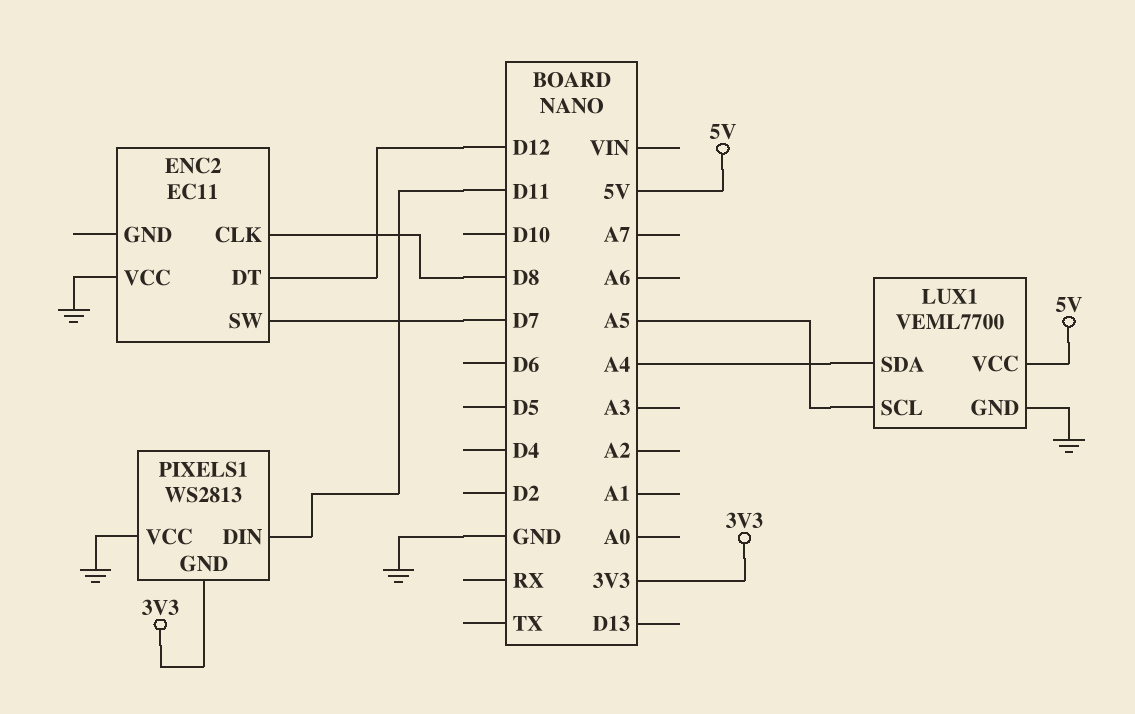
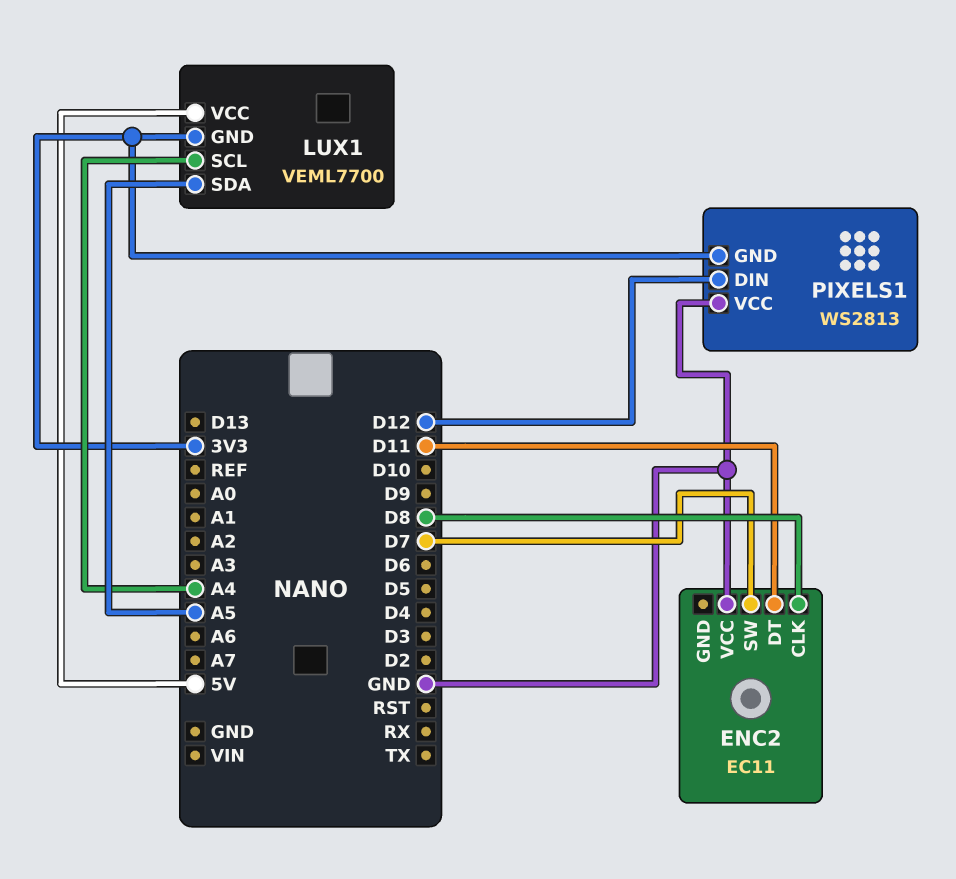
ENC2 pin DT: D12 -> D11
LUX1 pin GND: GND -> 3V3
LUX1 pin SCL: A5 -> A4
LUX1 pin SDA: A4 -> A5
PIXELS1 pin DIN: D11 -> D12

